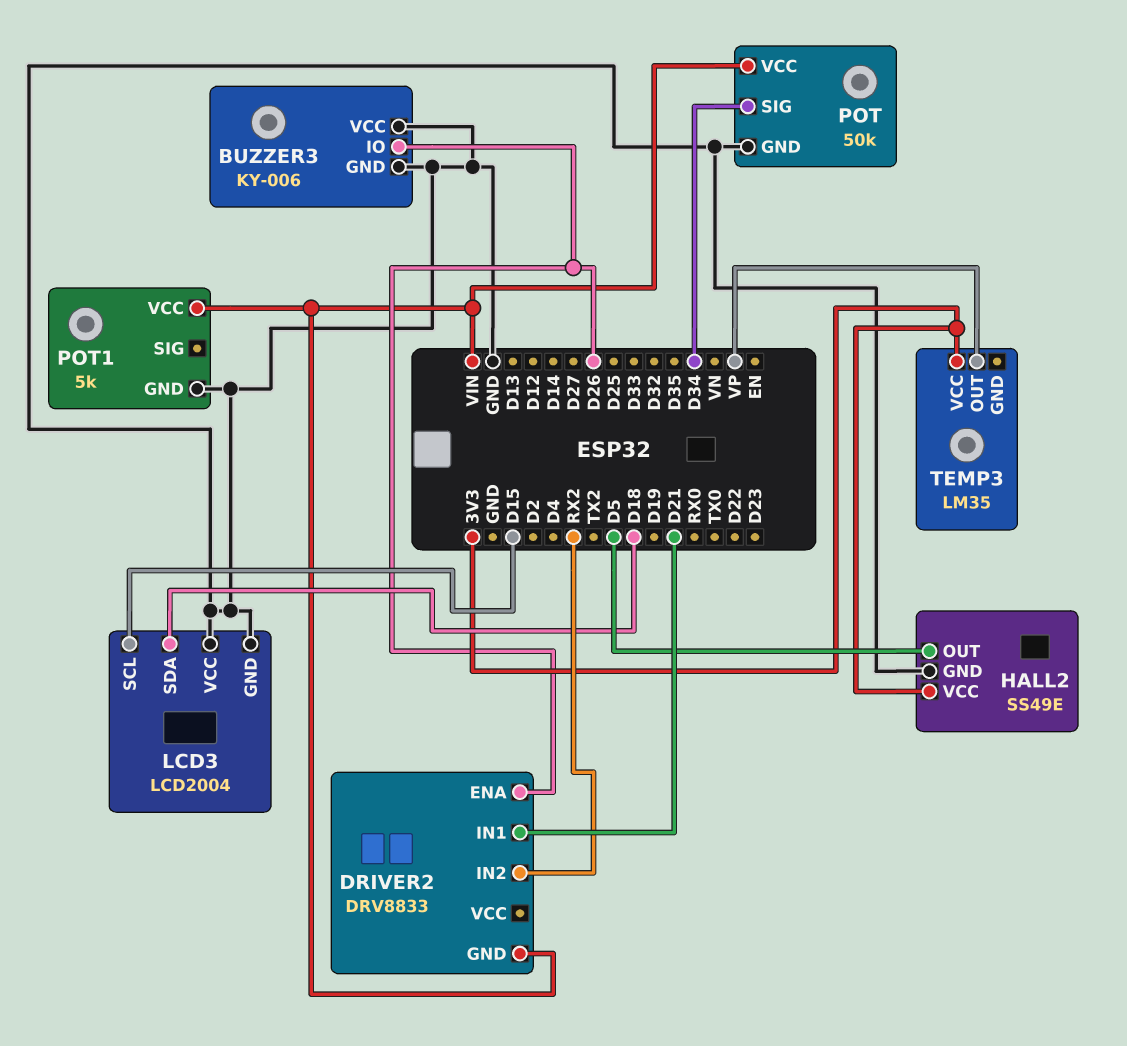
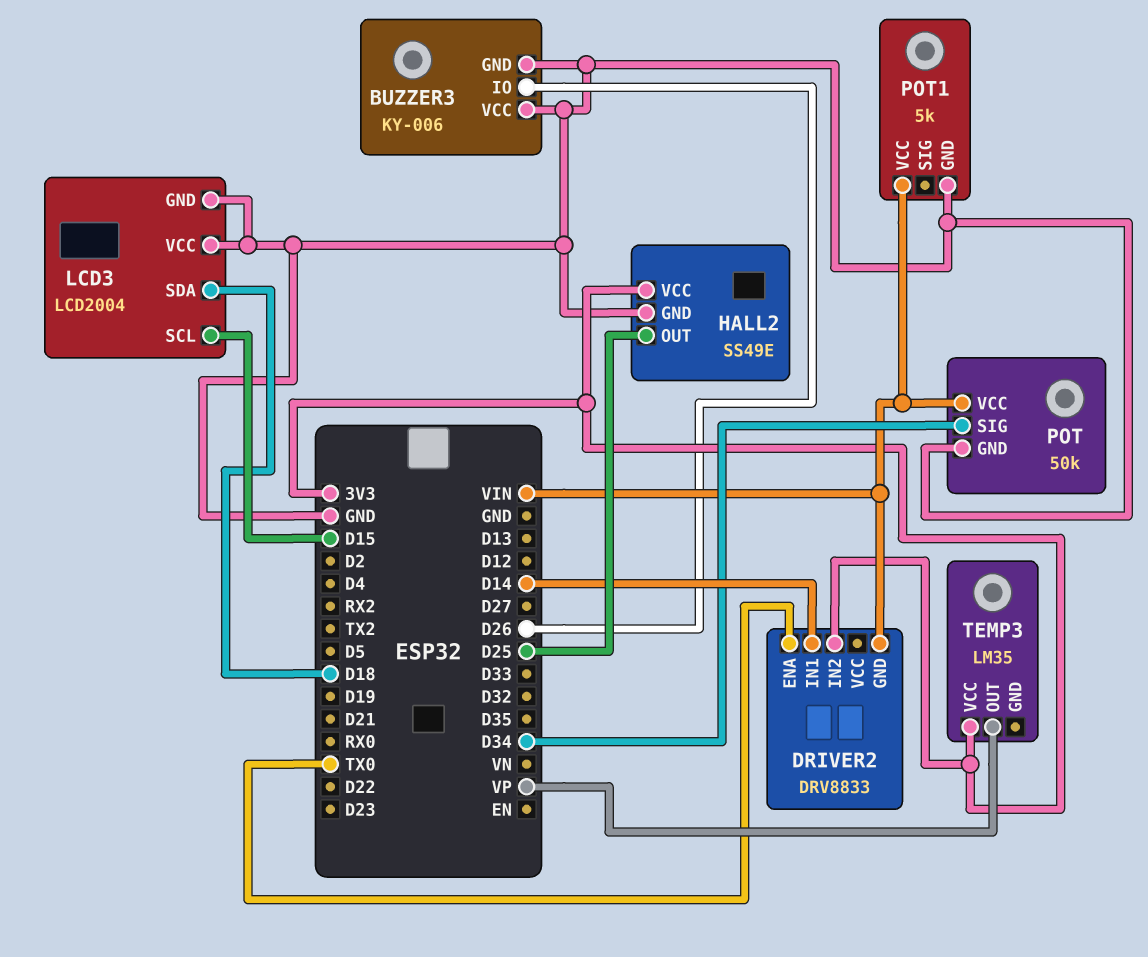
DRIVER2 pin ENA: D26 -> TX0
DRIVER2 pin IN1: D21 -> D14
DRIVER2 pin IN2: RX2 -> 3V3
HALL2 pin OUT: D5 -> D25

